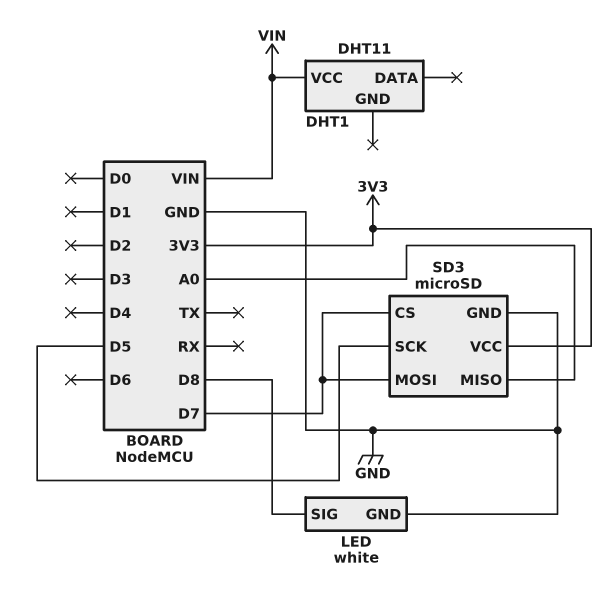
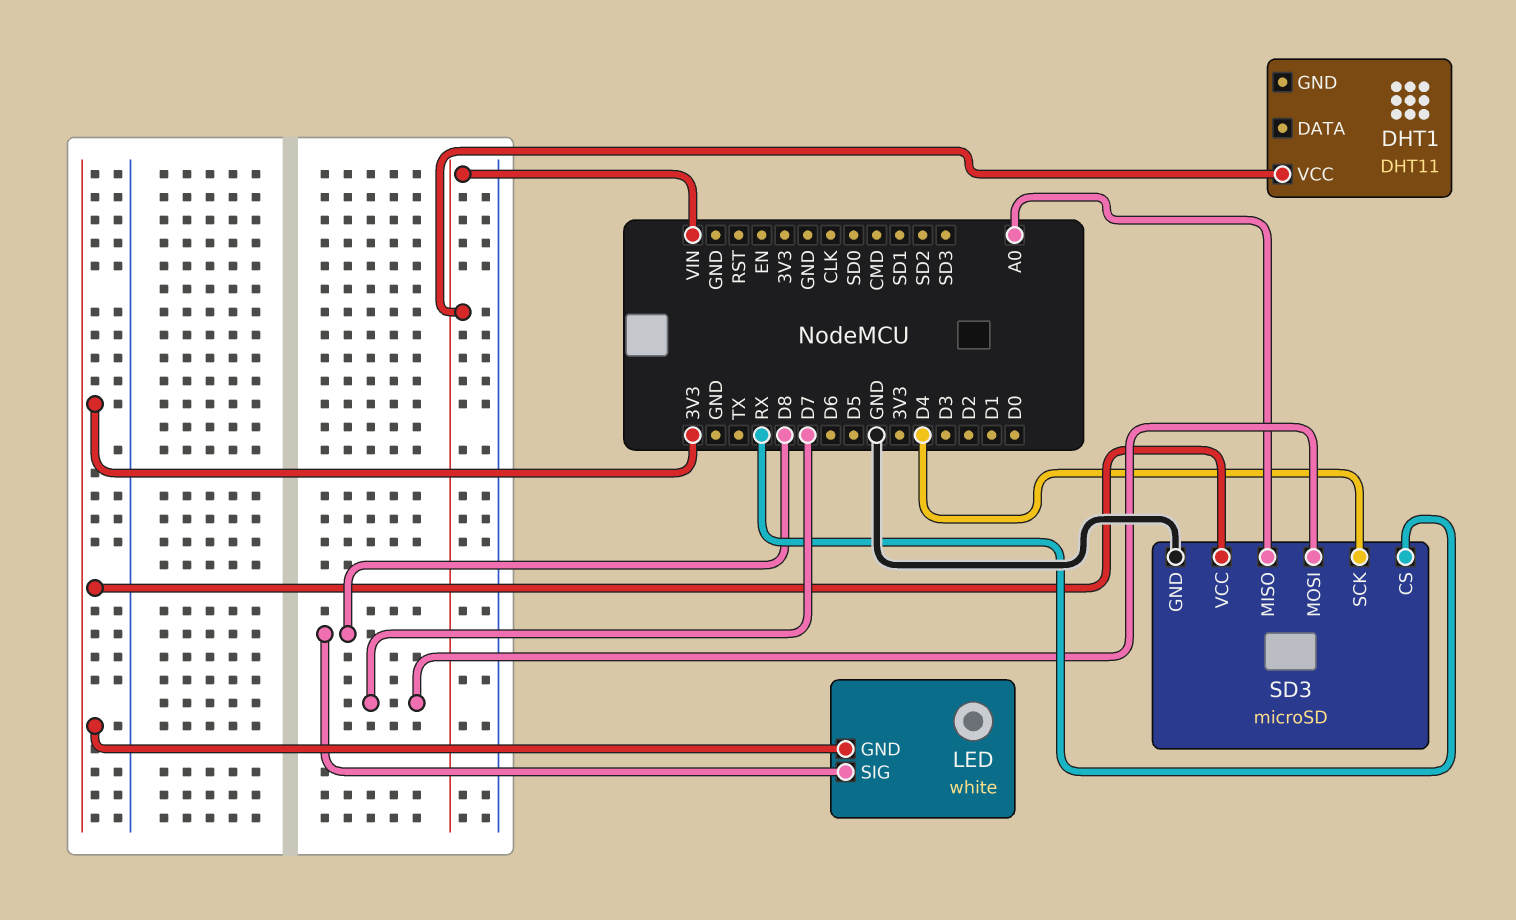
LED pin GND: GND -> 3V3
SD3 pin CS: D7 -> RX
SD3 pin SCK: D5 -> D4

